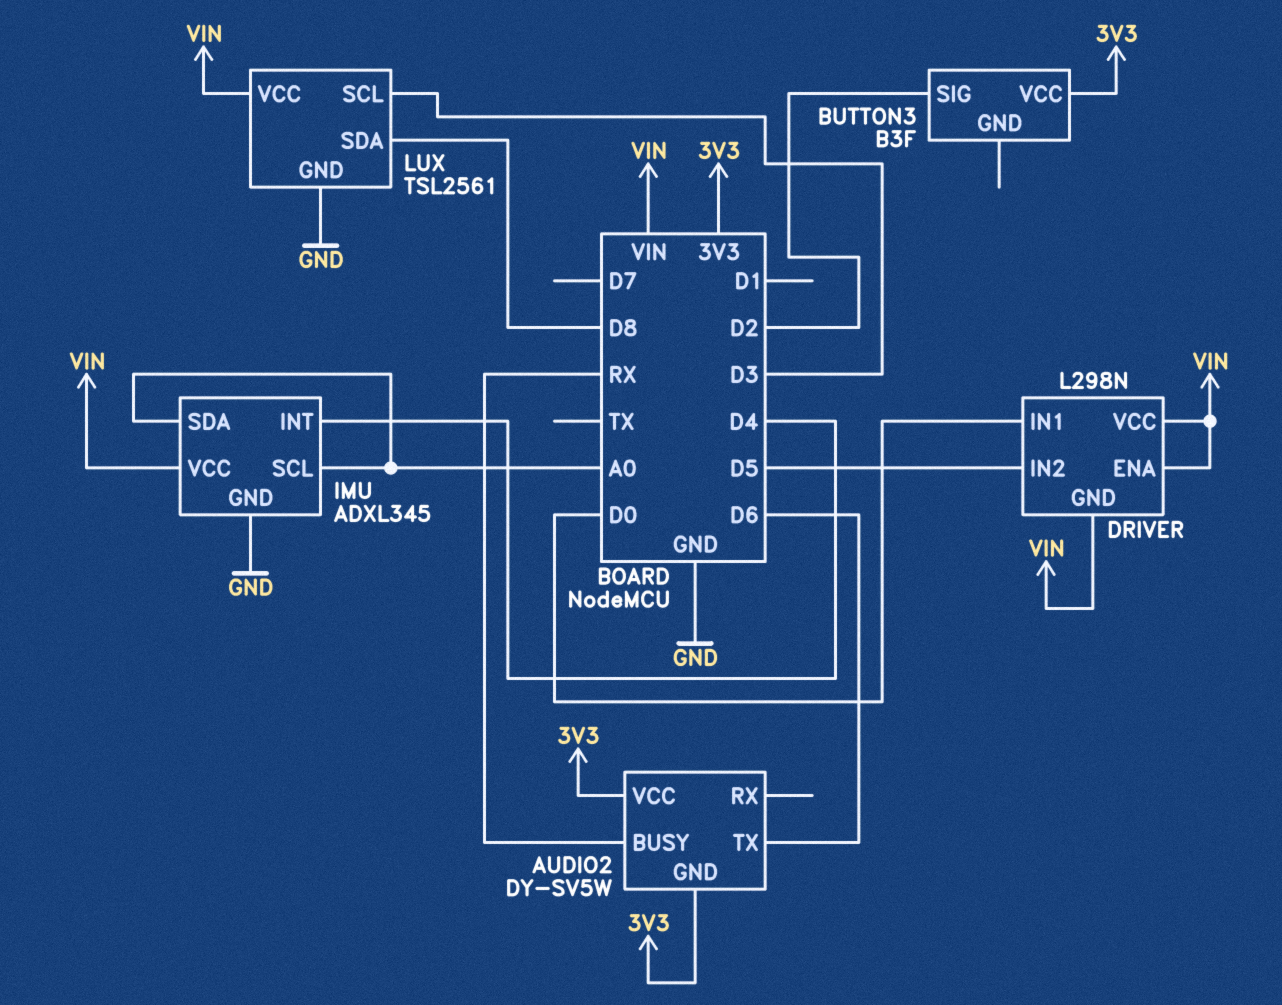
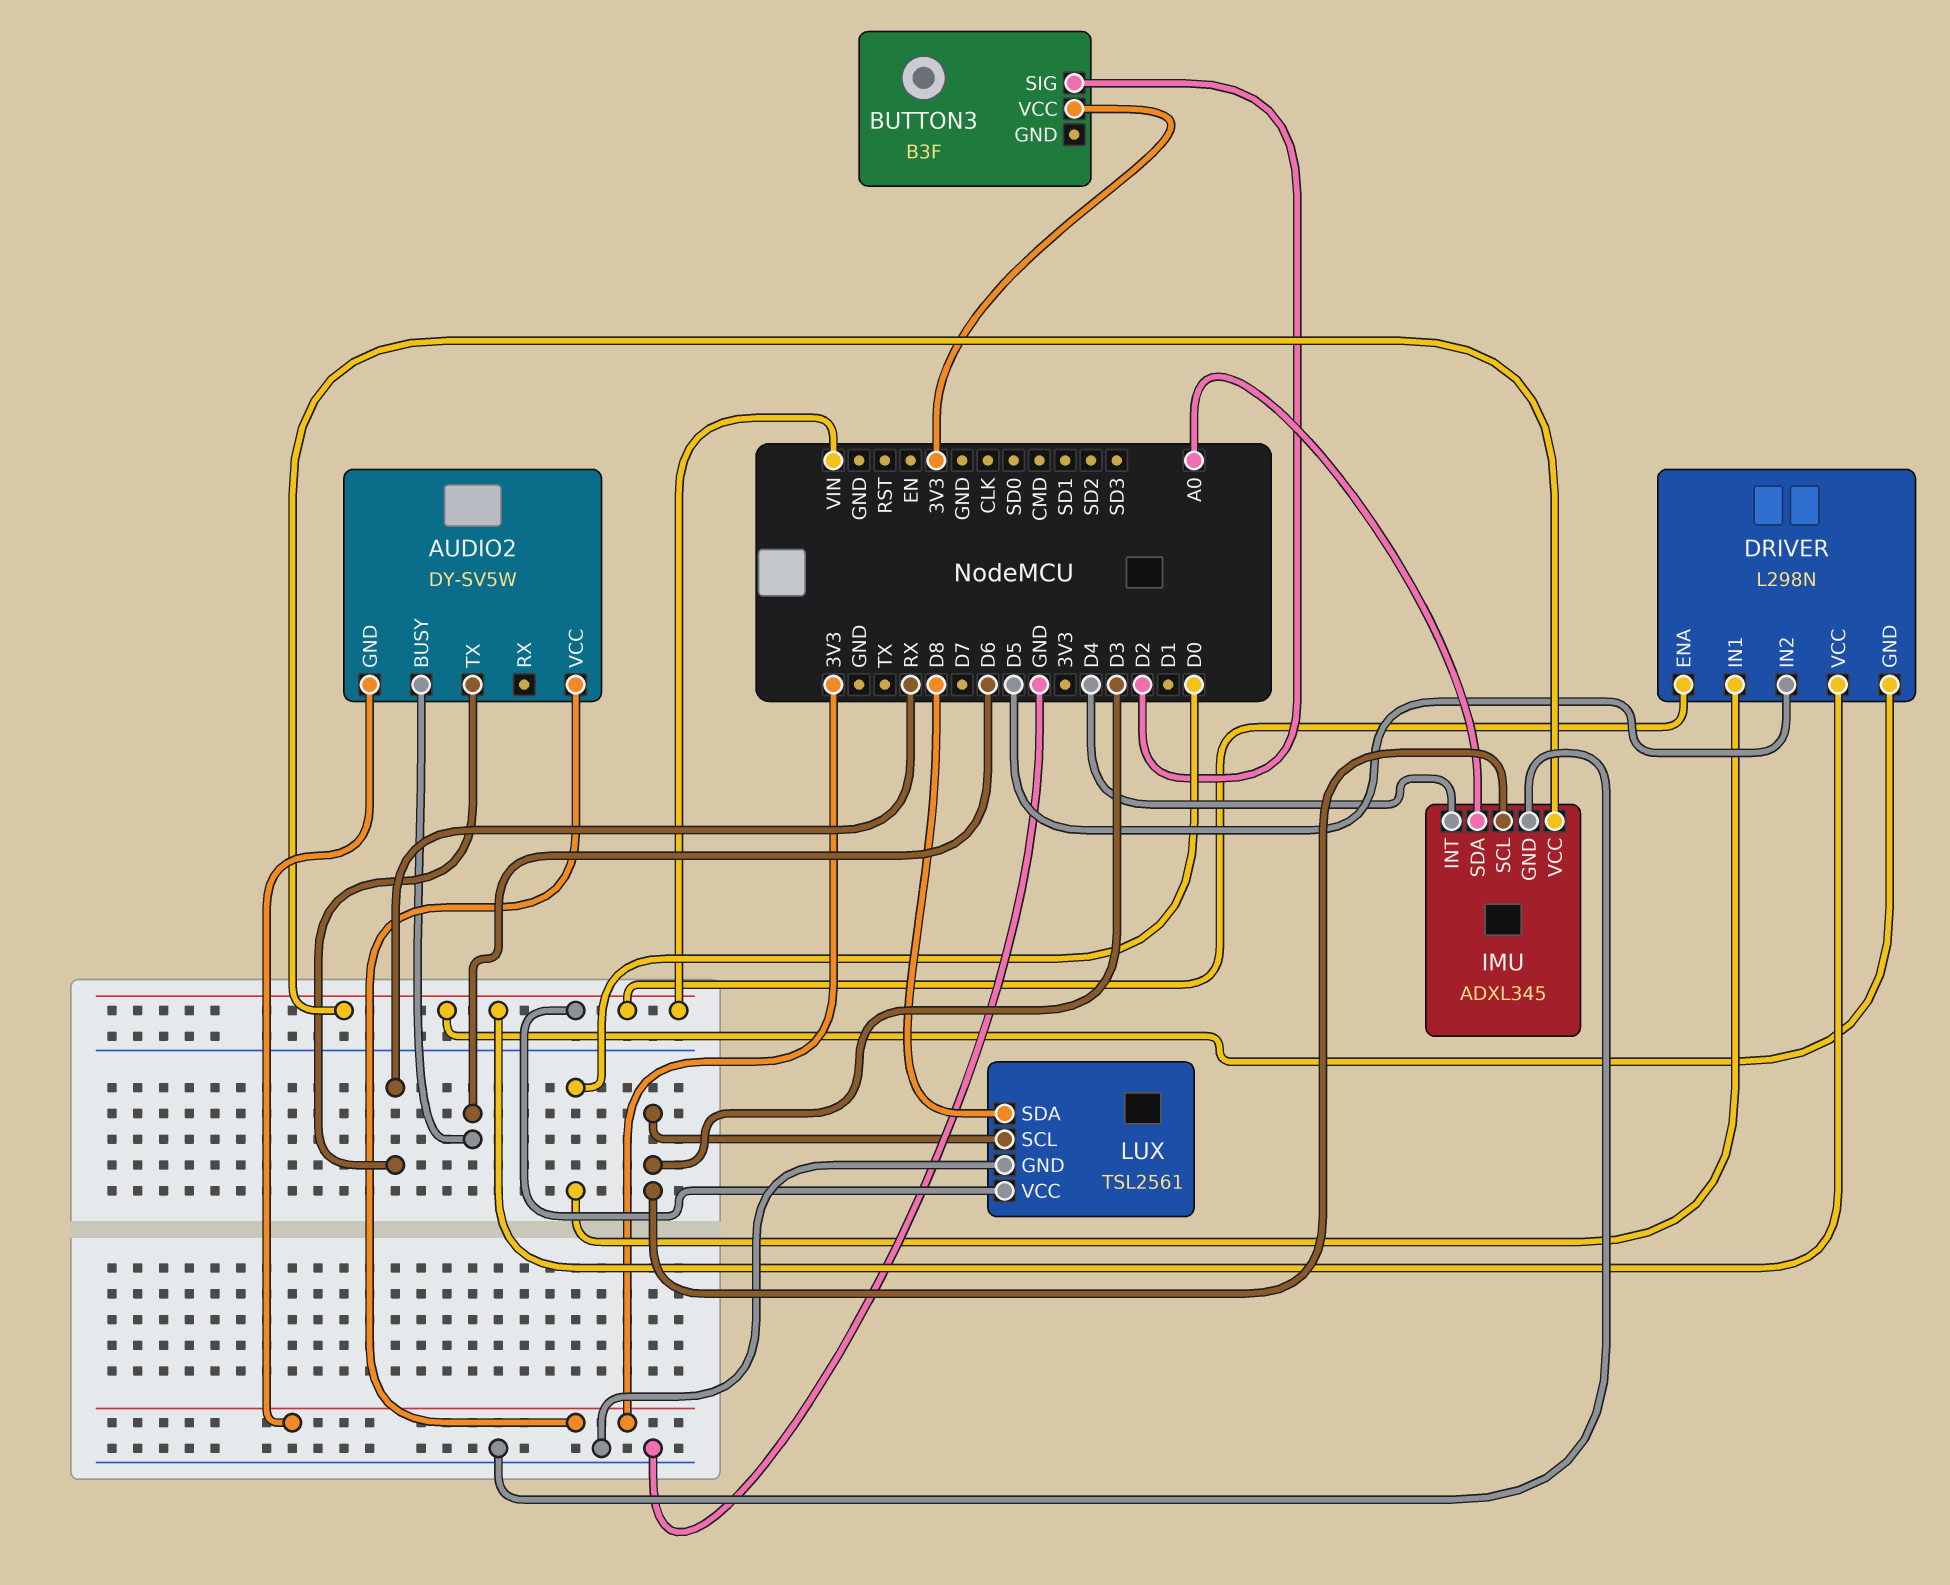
AUDIO2 pin BUSY: RX -> D6
AUDIO2 pin TX: D6 -> RX
IMU pin SCL: A0 -> D3

